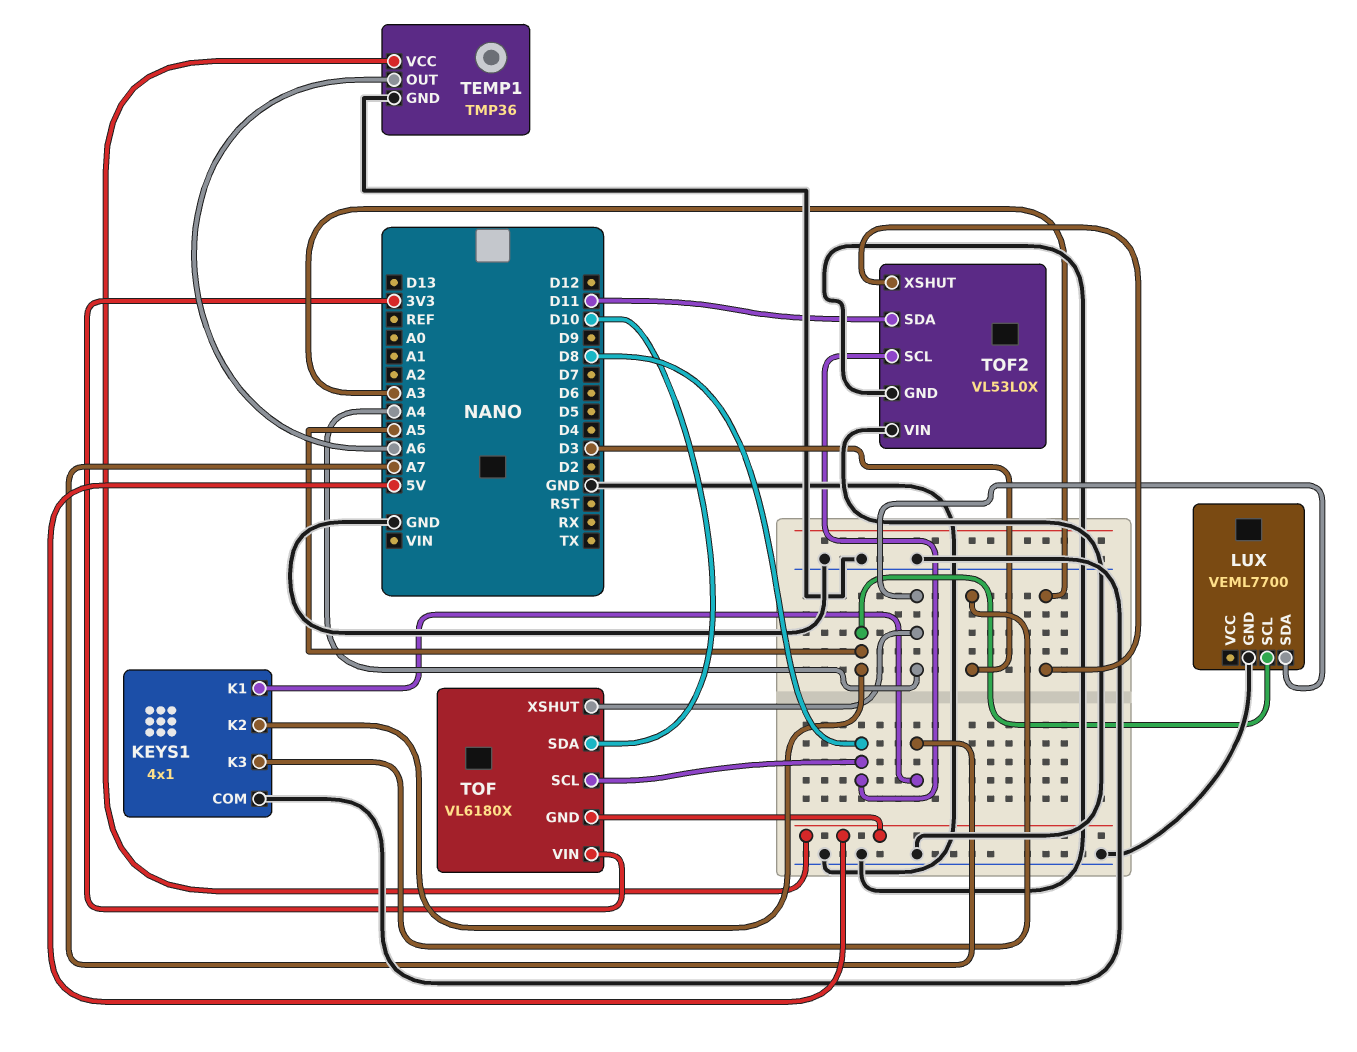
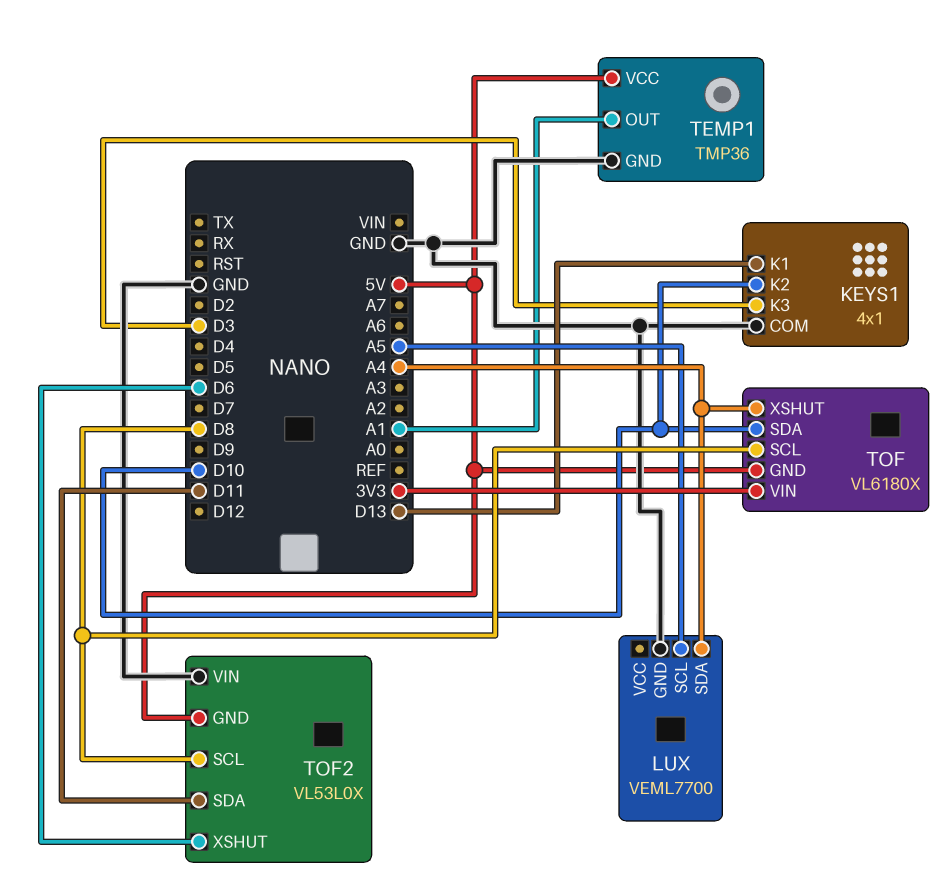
KEYS1 pin K1: A7 -> D13
KEYS1 pin K2: A5 -> D10
TEMP1 pin OUT: A6 -> A1
TOF2 pin GND: GND -> 5V
TOF2 pin XSHUT: A3 -> D6

